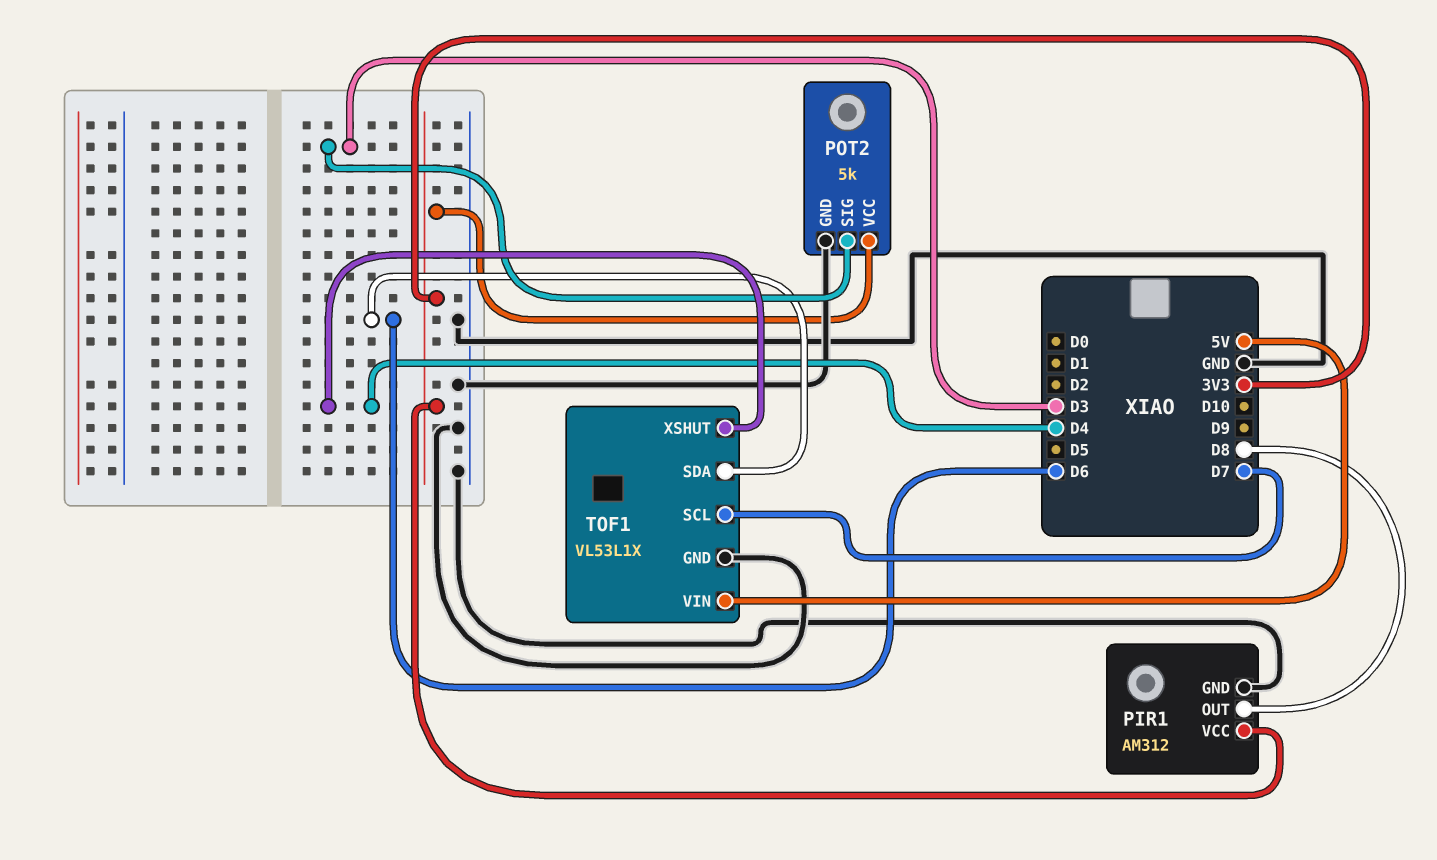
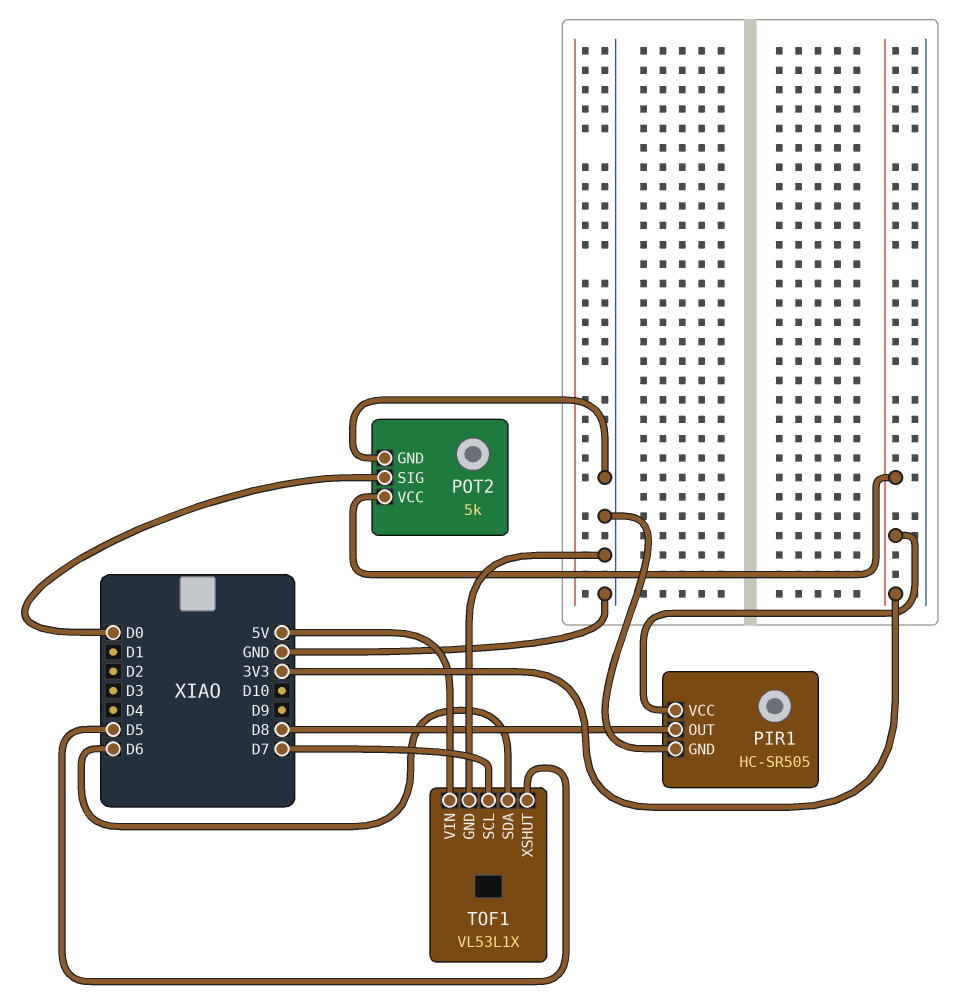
PIR1: AM312 -> HC-SR505
POT2 pin SIG: D3 -> D0
TOF1 pin XSHUT: D4 -> D5

